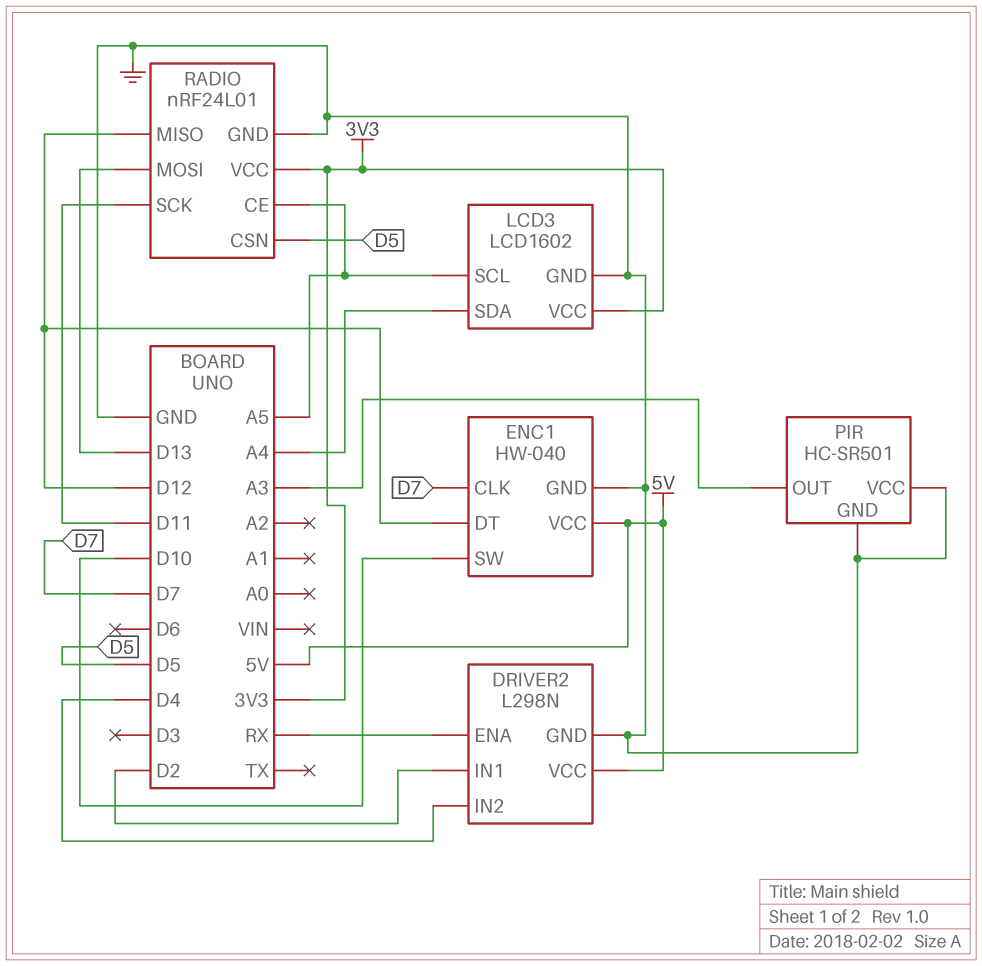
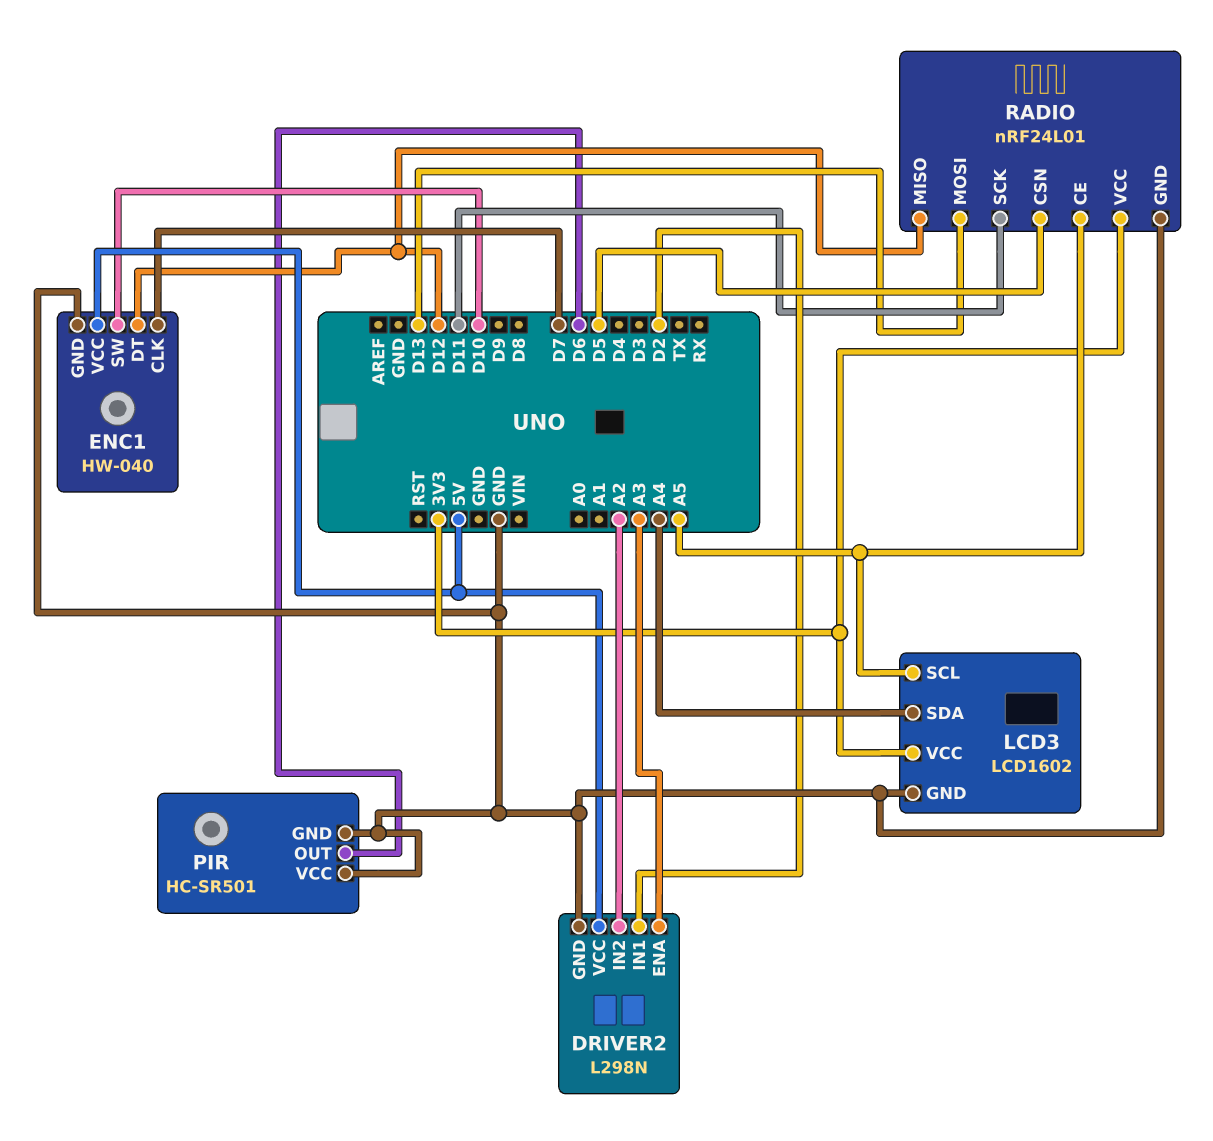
DRIVER2 pin ENA: RX -> A3
DRIVER2 pin IN2: D4 -> A2
PIR pin OUT: A3 -> D6

